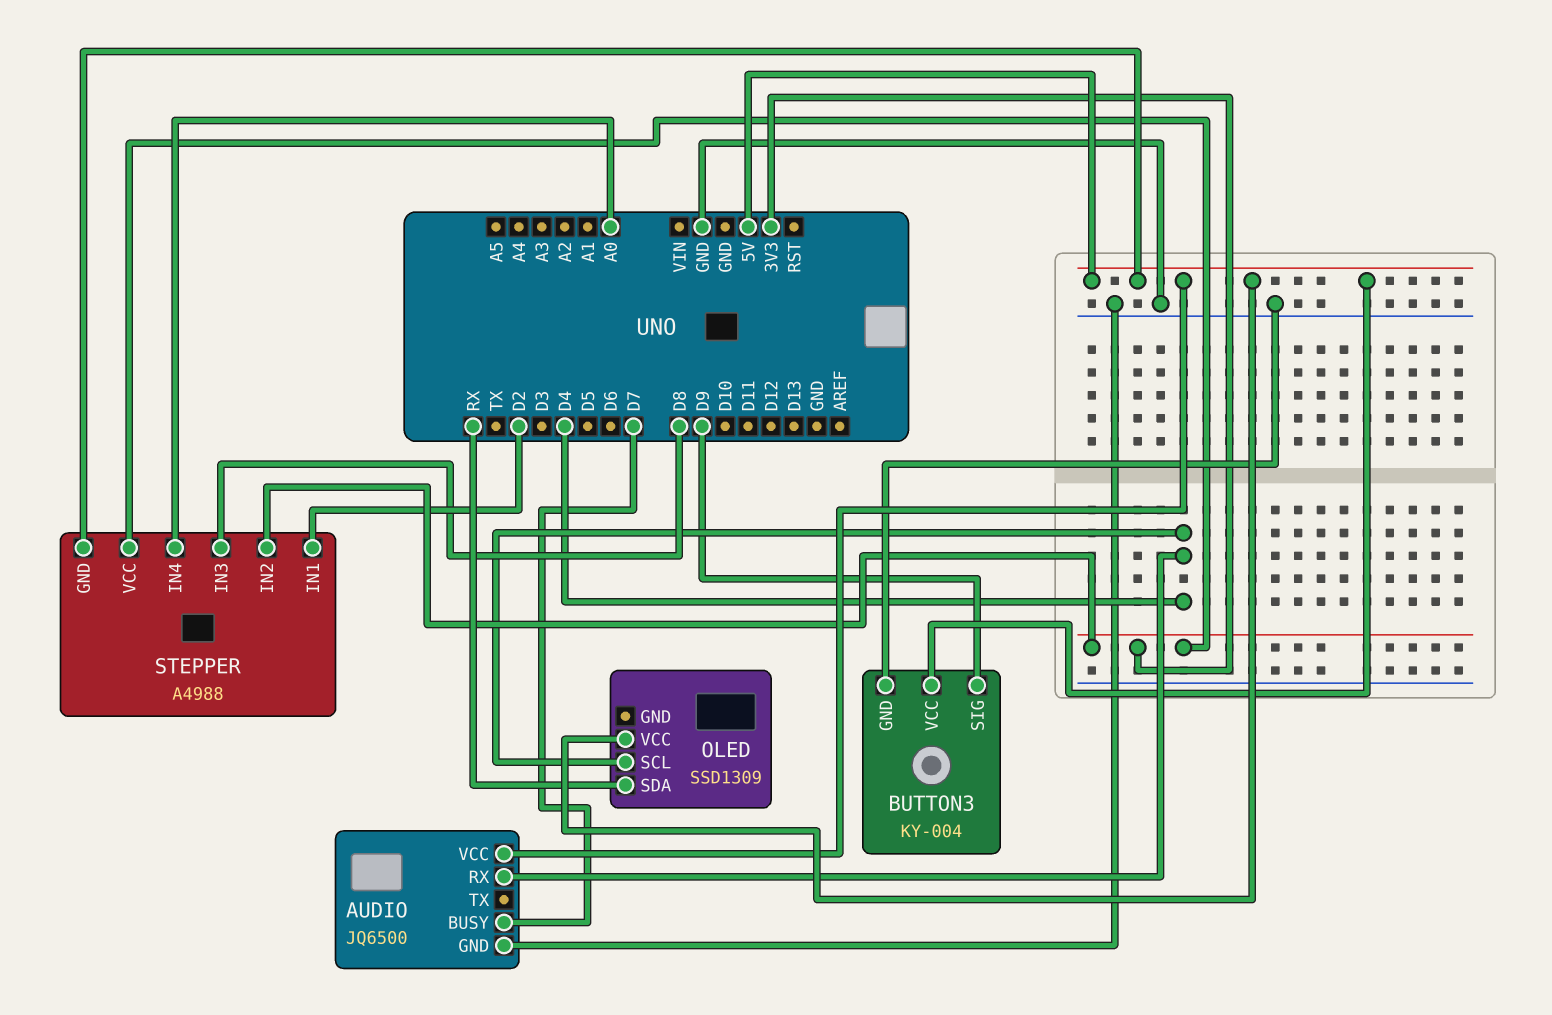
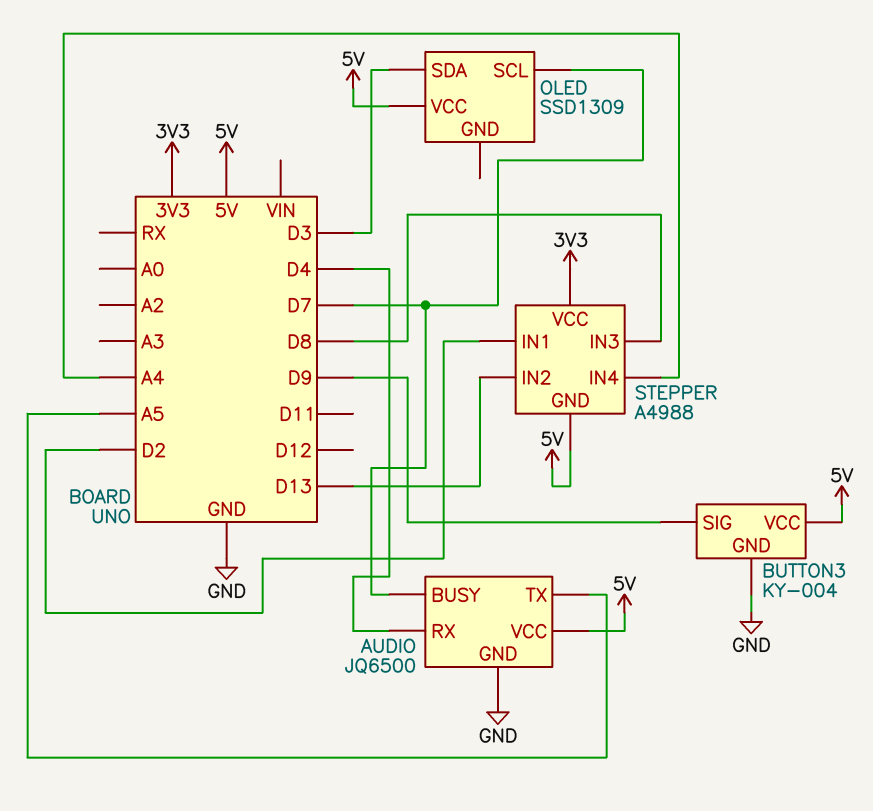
AUDIO pin TX: none -> A5
OLED pin SCL: D4 -> D7
OLED pin SDA: RX -> D3
STEPPER pin IN2: 3V3 -> D13
STEPPER pin IN4: A0 -> A4

